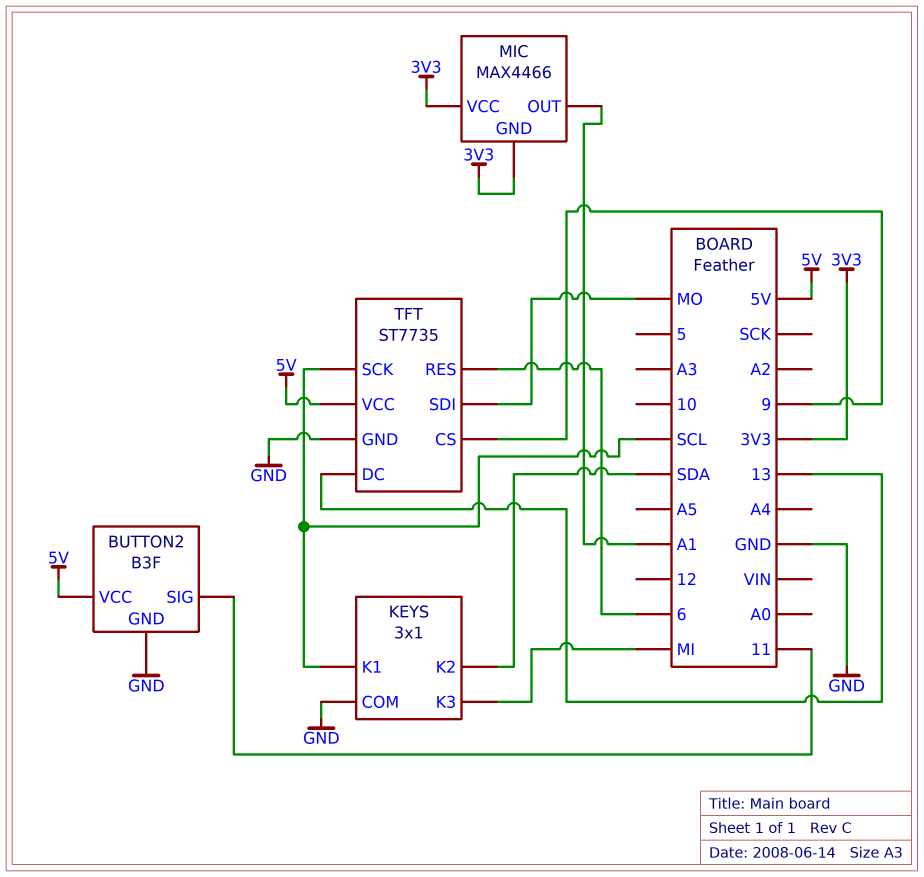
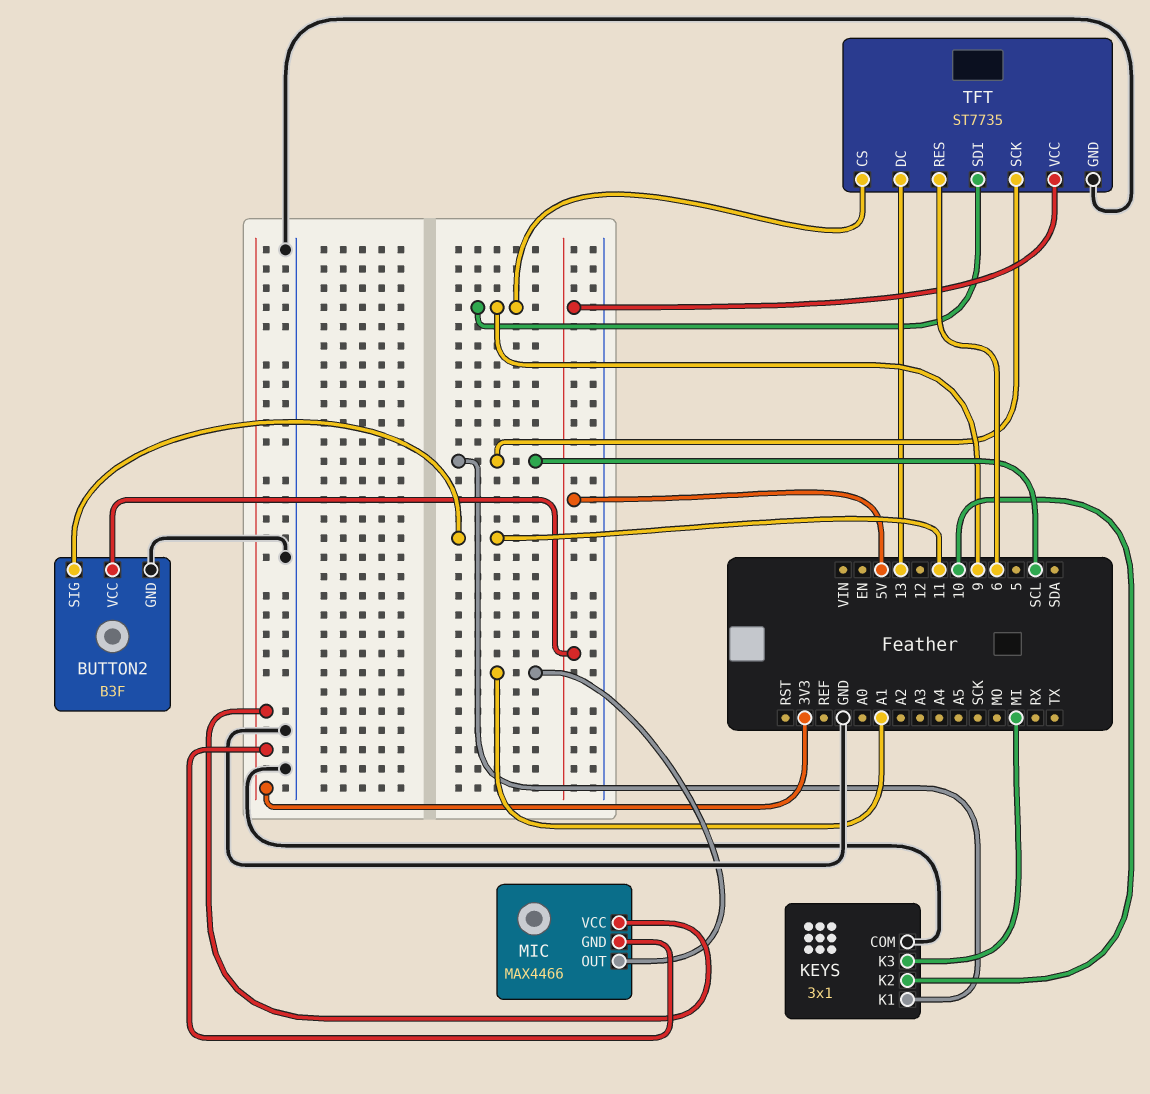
KEYS pin K2: SDA -> 10
TFT pin SDI: MO -> 9

